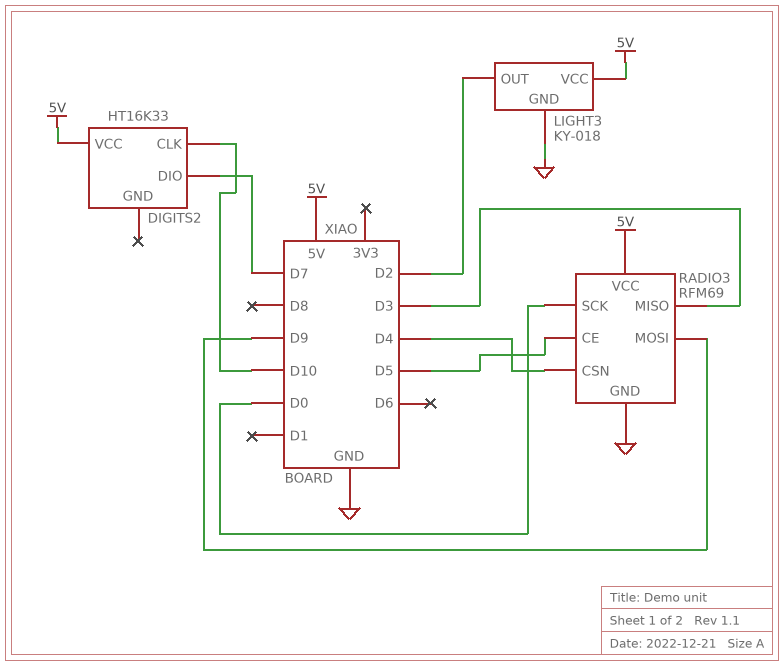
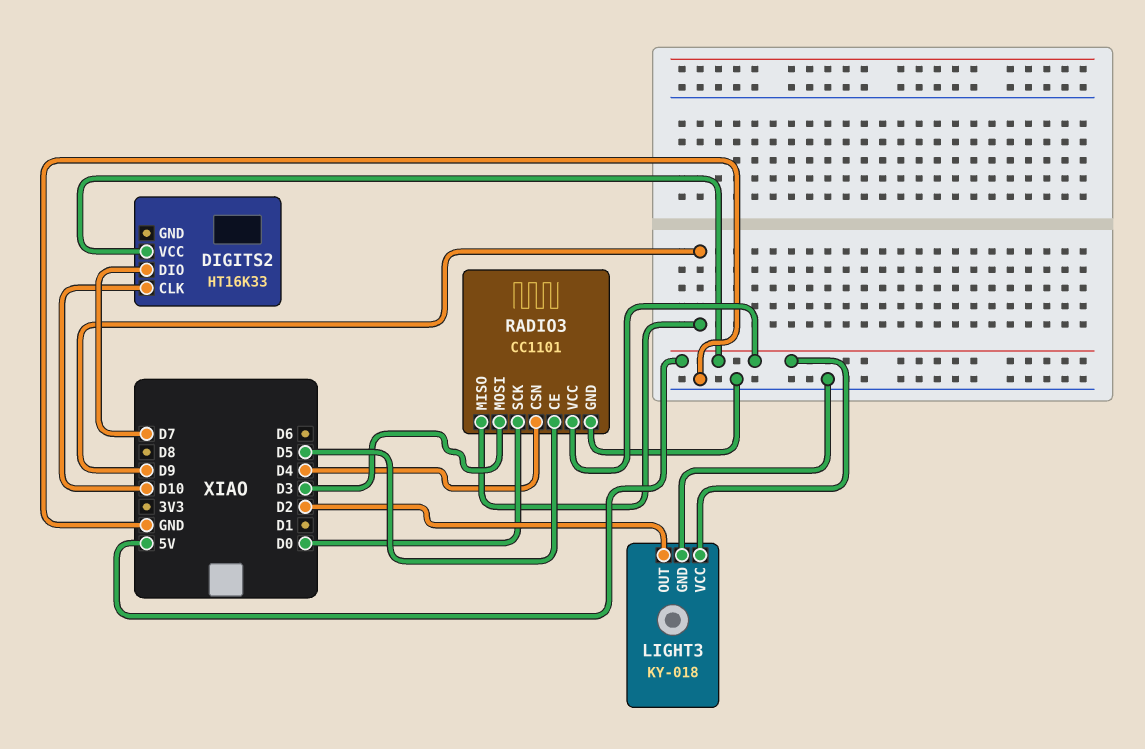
RADIO3: RFM69 -> CC1101
RADIO3 pin MISO: D3 -> D9
RADIO3 pin MOSI: D9 -> D3

